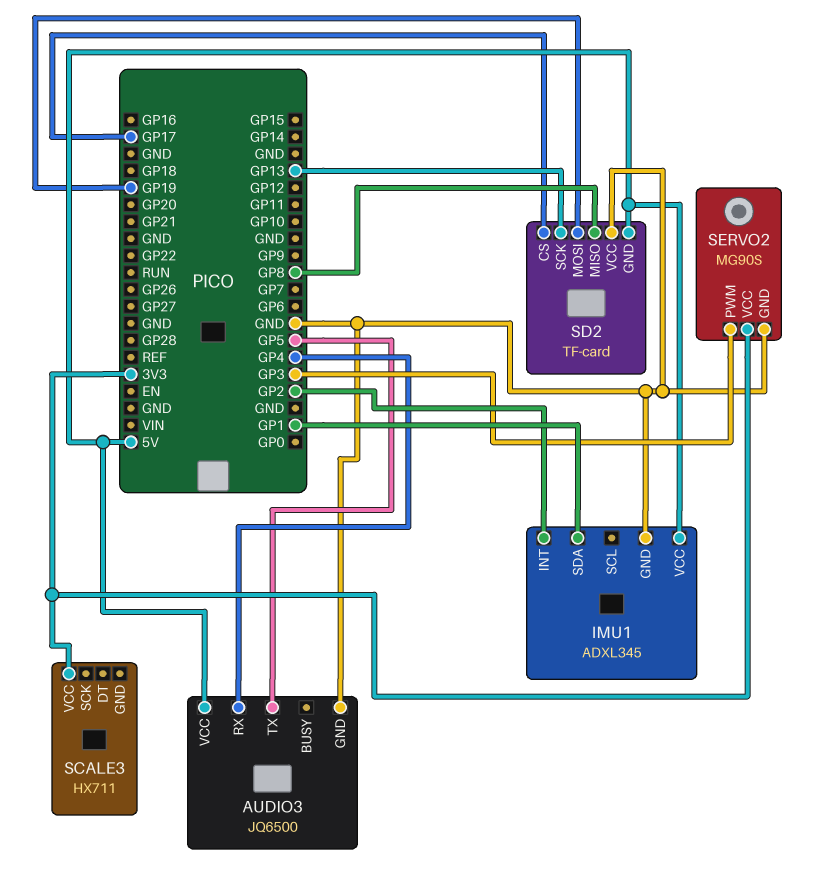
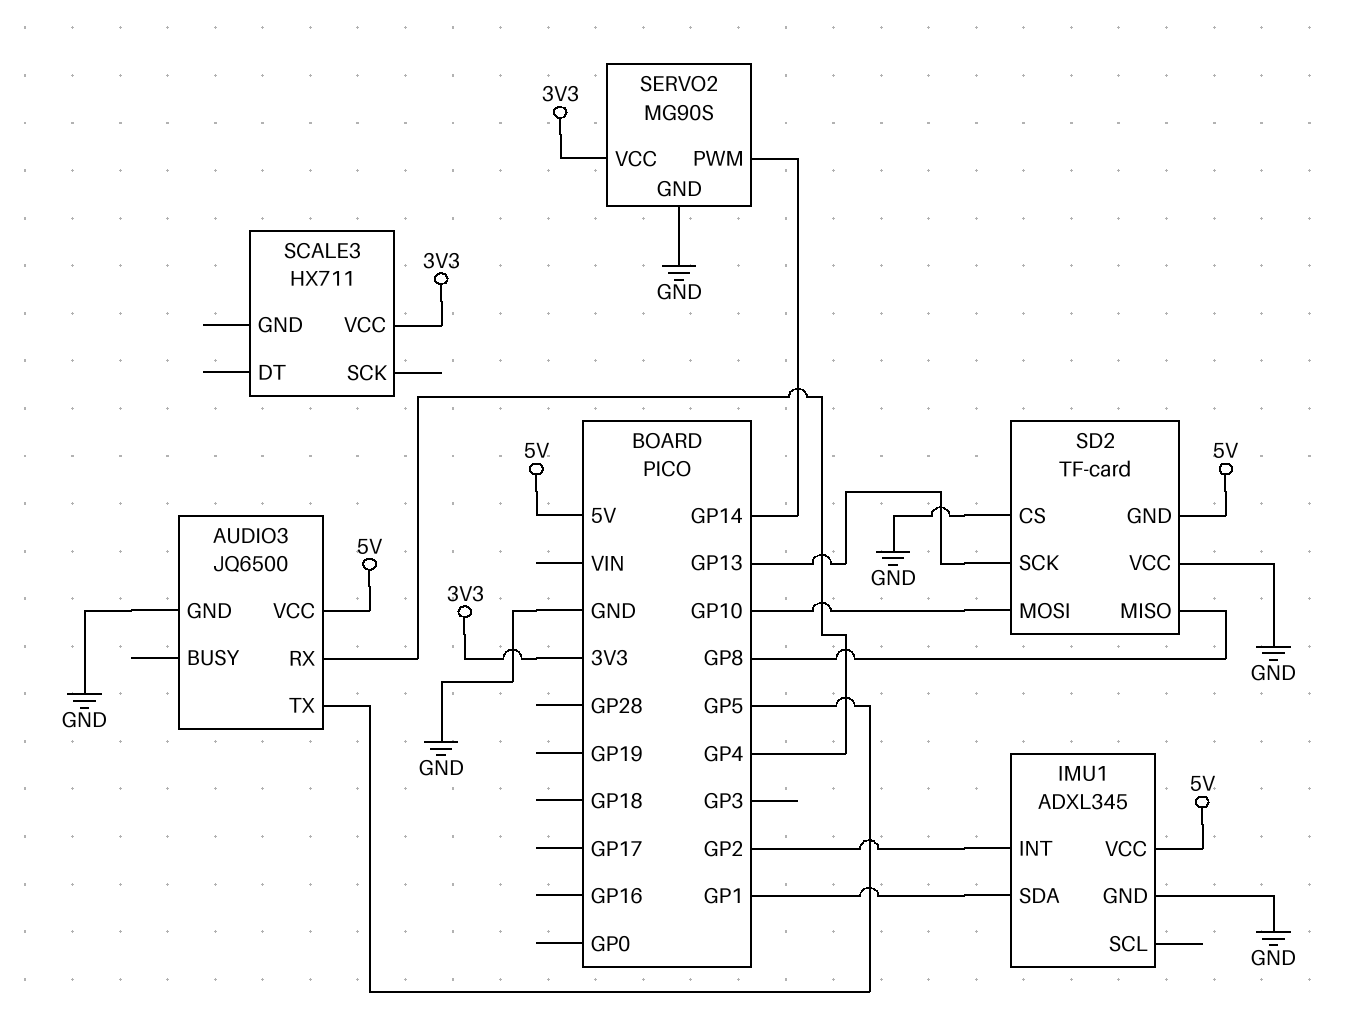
SD2 pin CS: GP17 -> GND
SD2 pin MOSI: GP19 -> GP10
SERVO2 pin PWM: GP3 -> GP14

